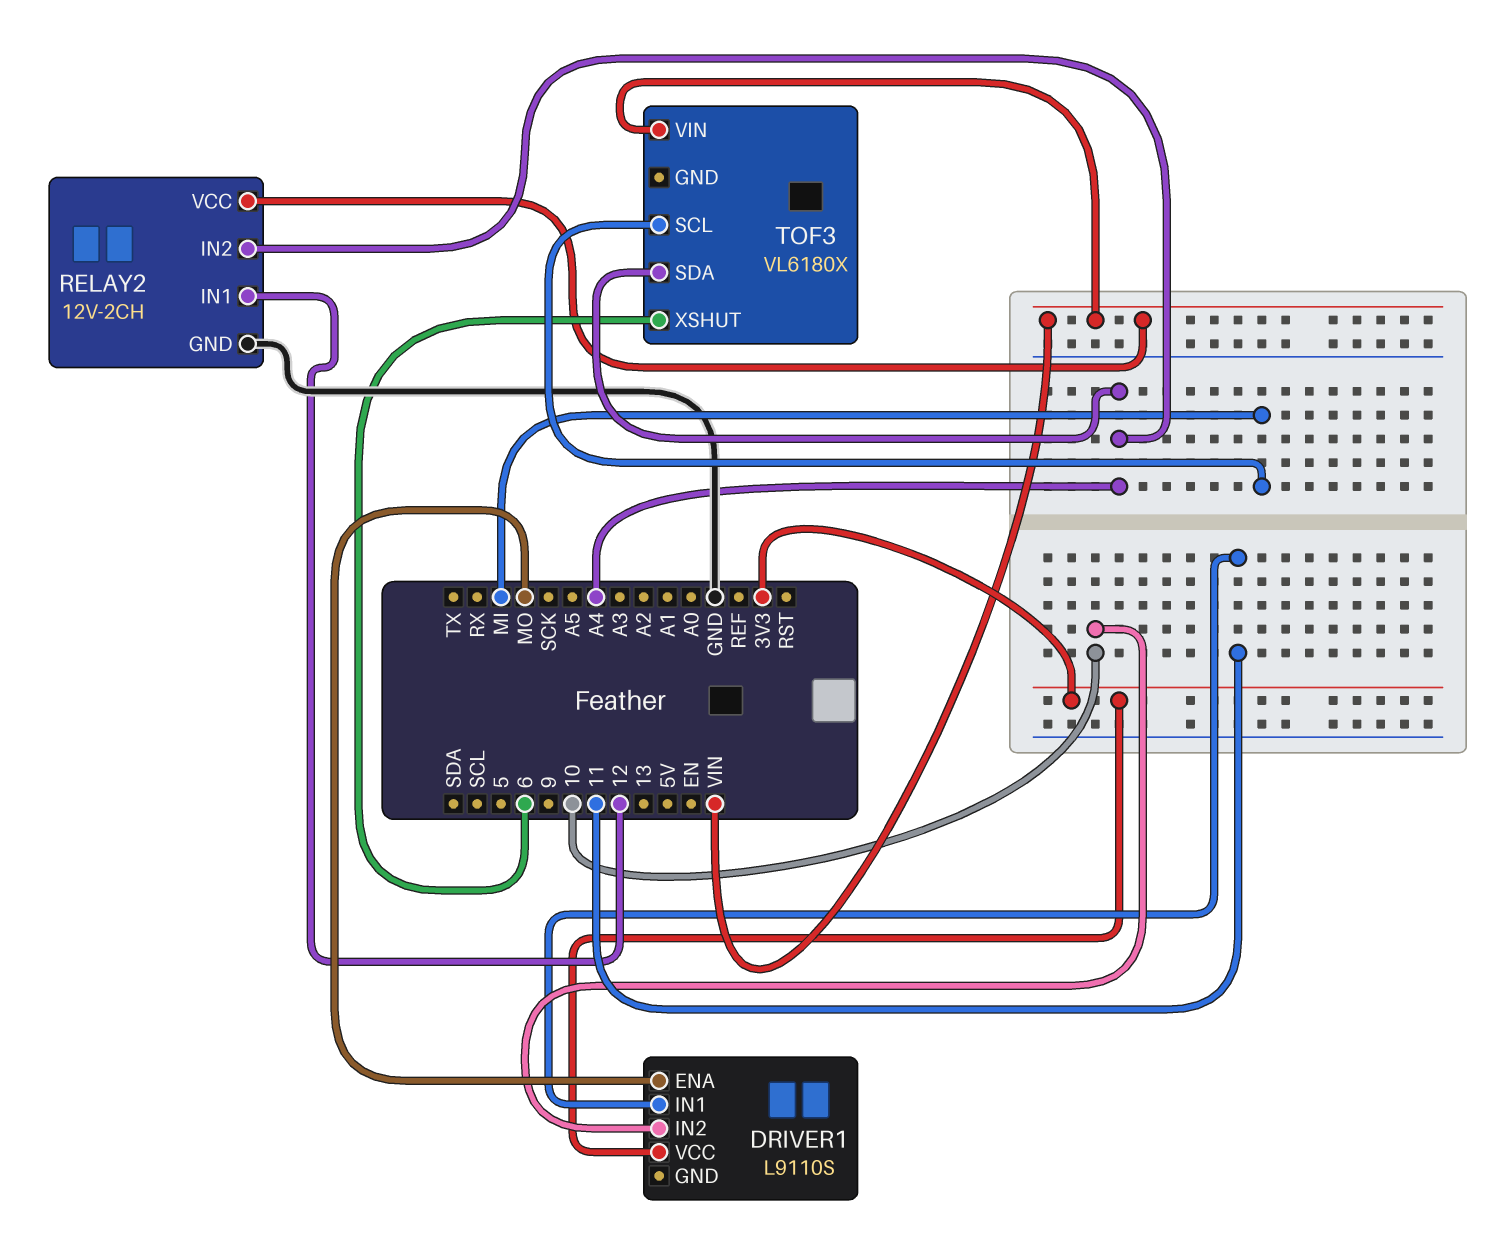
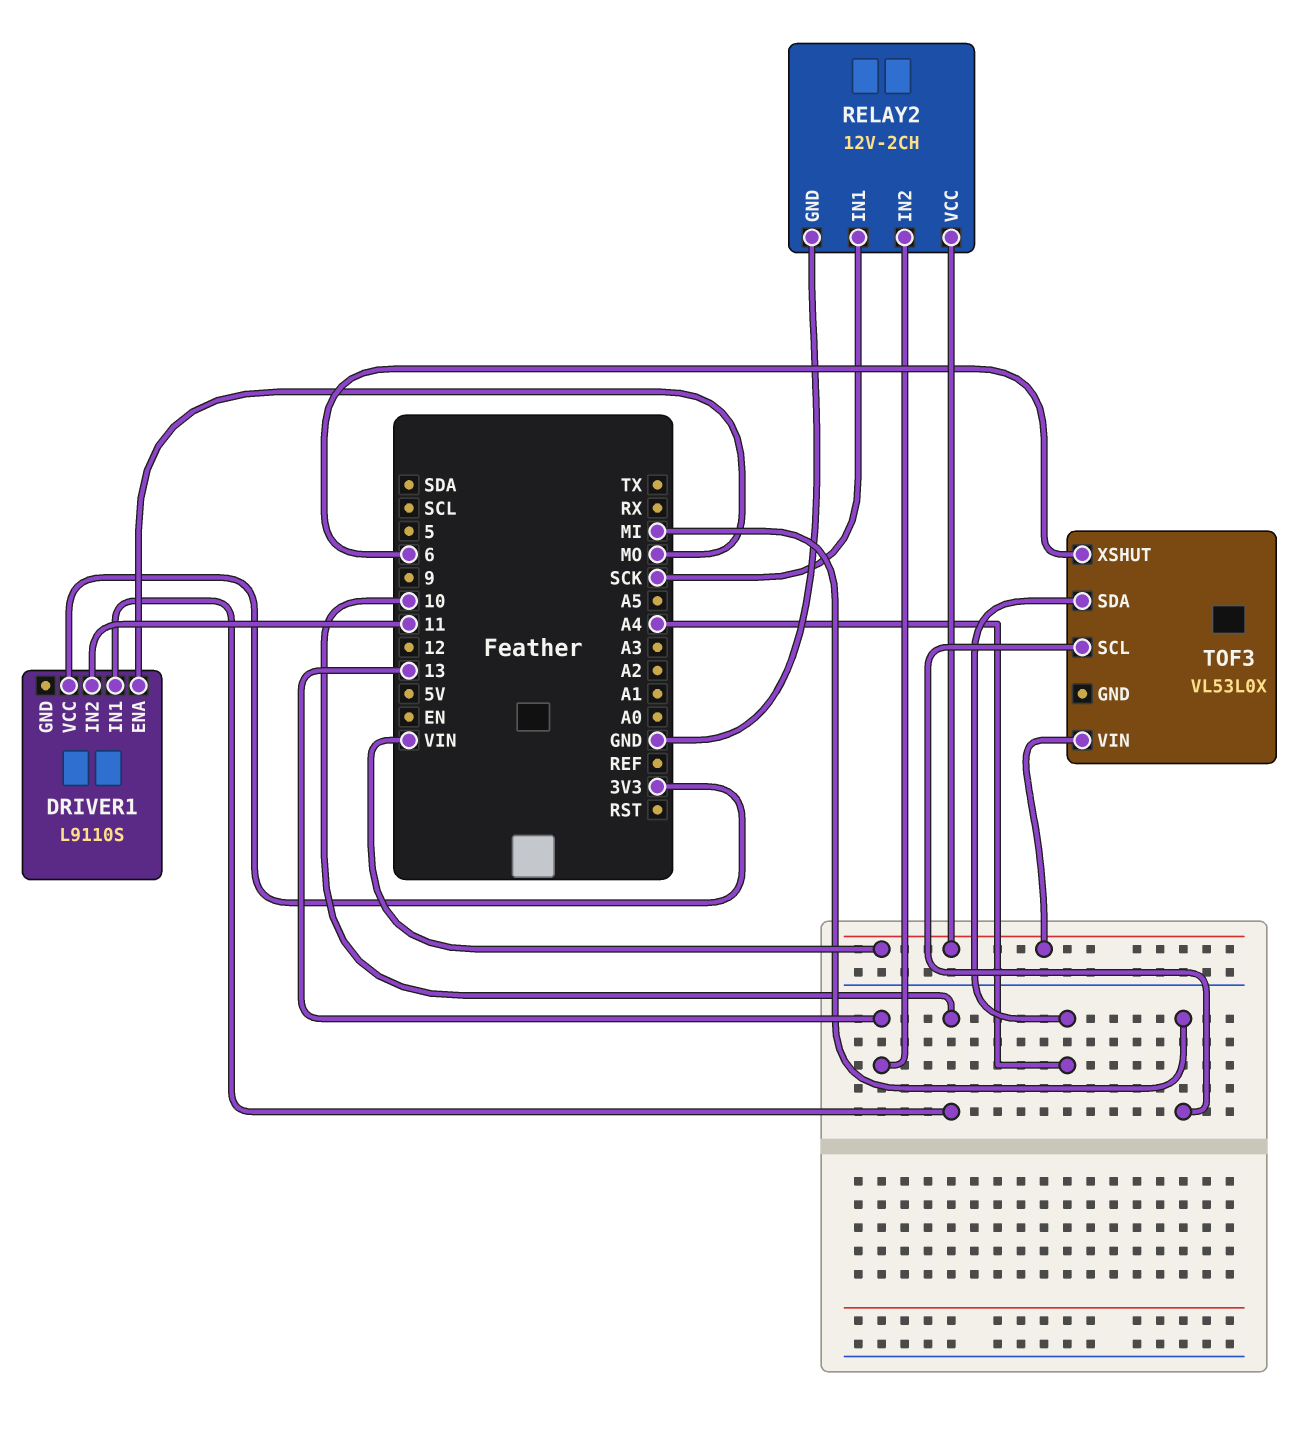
DRIVER1 pin IN1: 11 -> 10
DRIVER1 pin IN2: 10 -> 11
RELAY2 pin IN1: 12 -> SCK
RELAY2 pin IN2: A4 -> 13
TOF3: VL6180X -> VL53L0X

